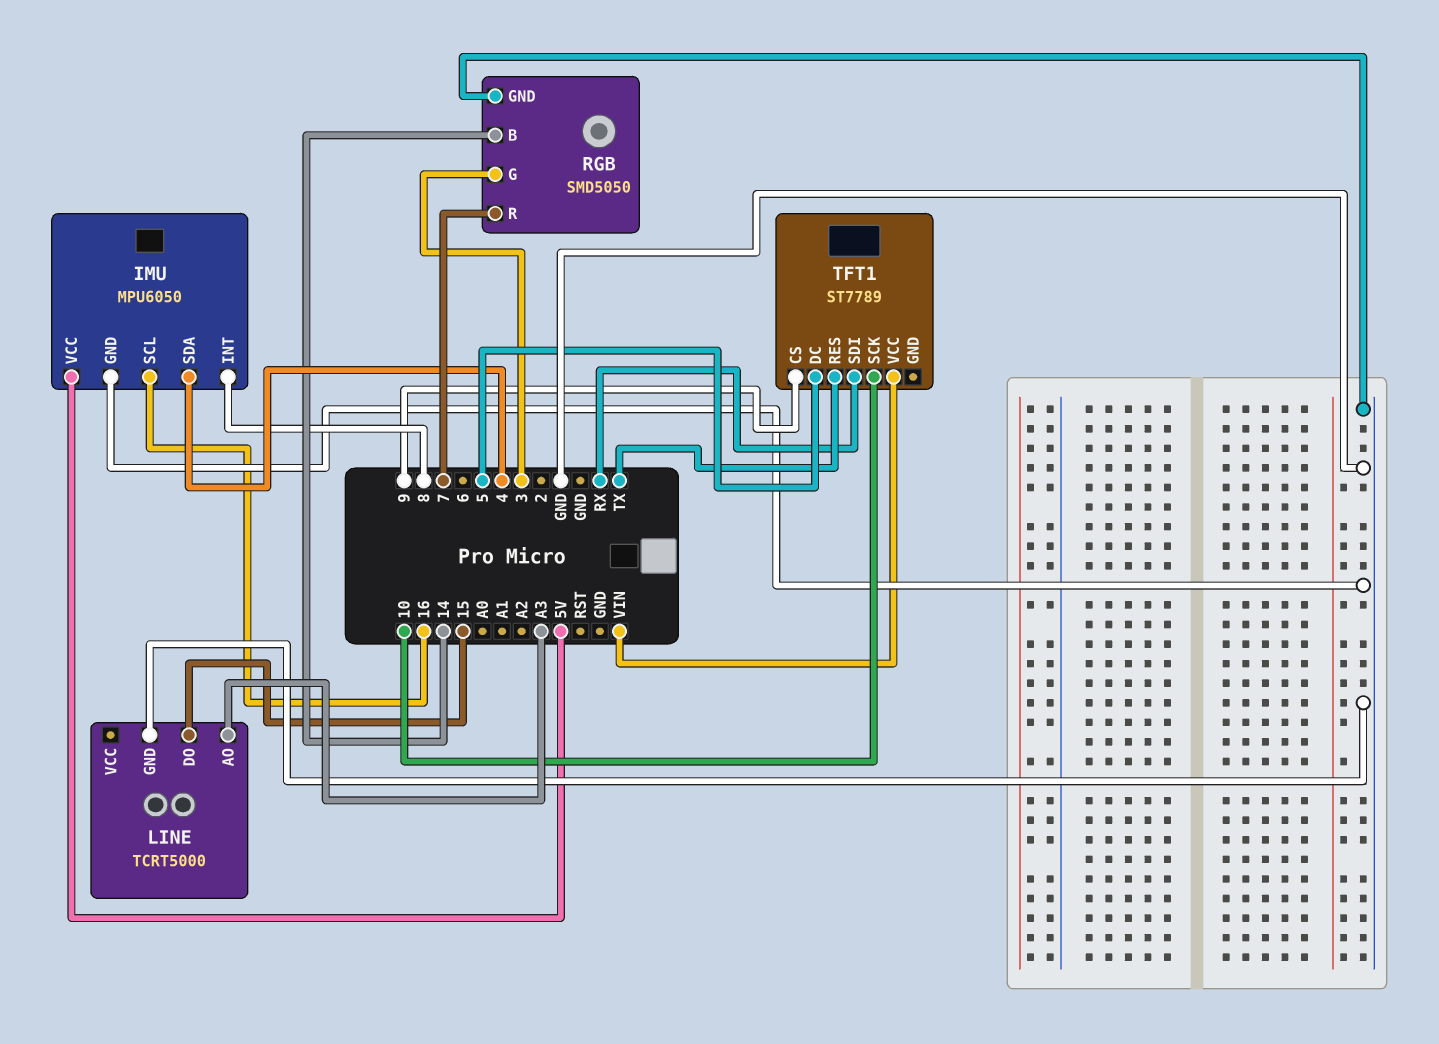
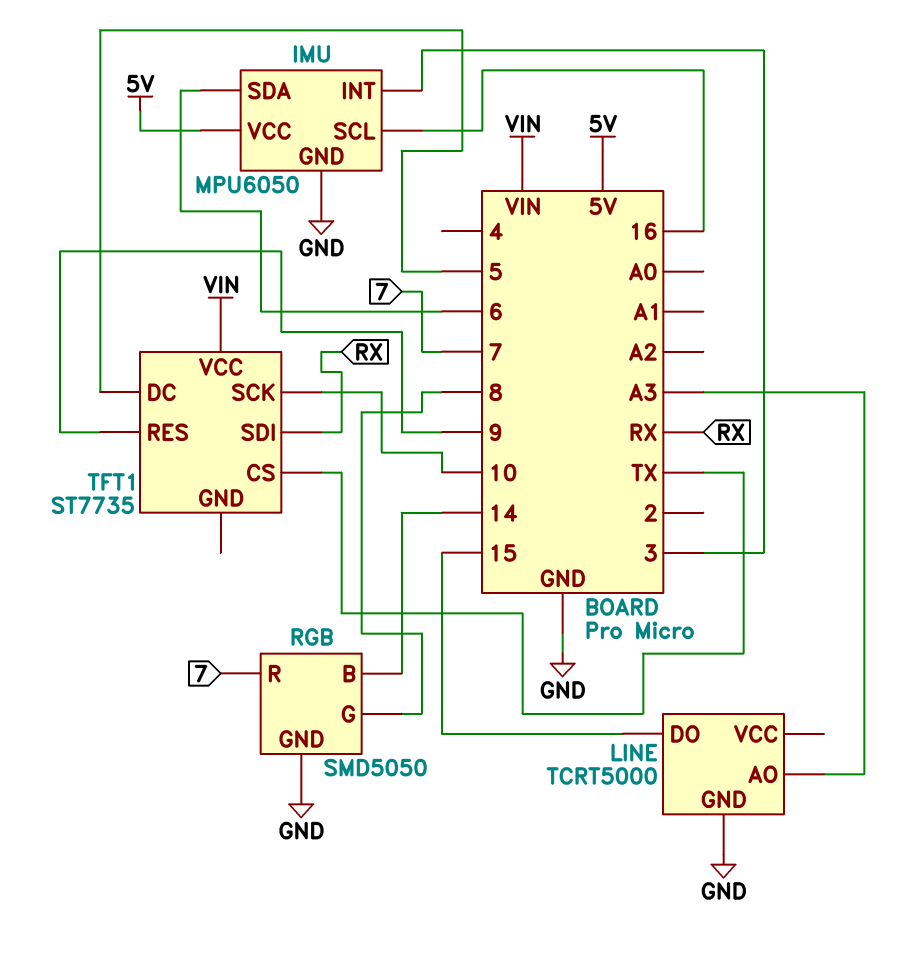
IMU pin INT: 8 -> 3
IMU pin SDA: 4 -> 6
RGB pin G: 3 -> 8
TFT1: ST7789 -> ST7735
TFT1 pin CS: 9 -> TX
TFT1 pin RES: TX -> 9

